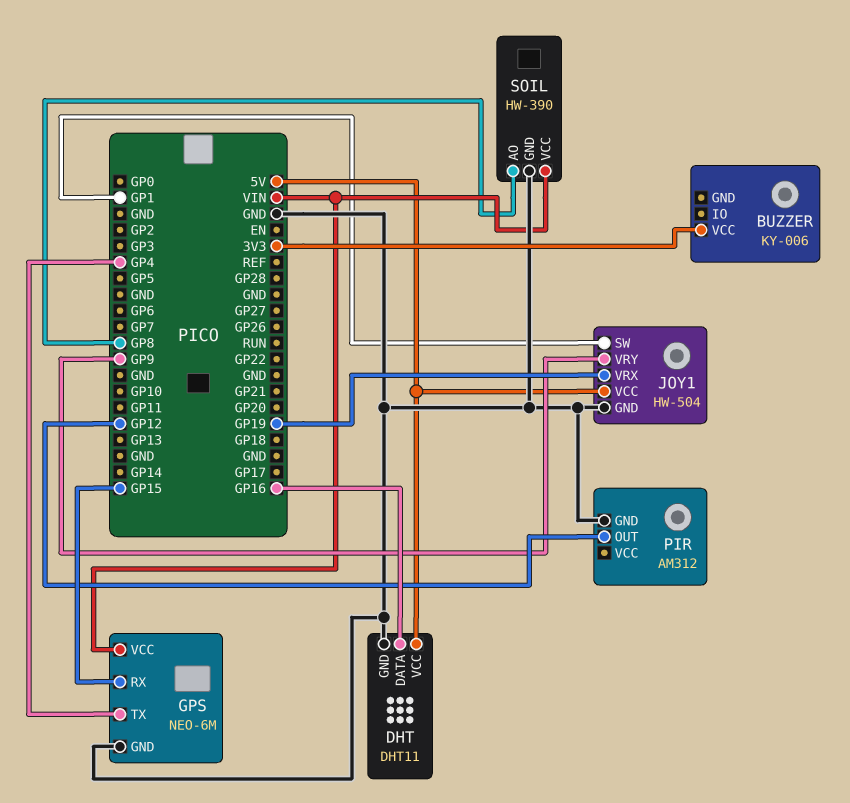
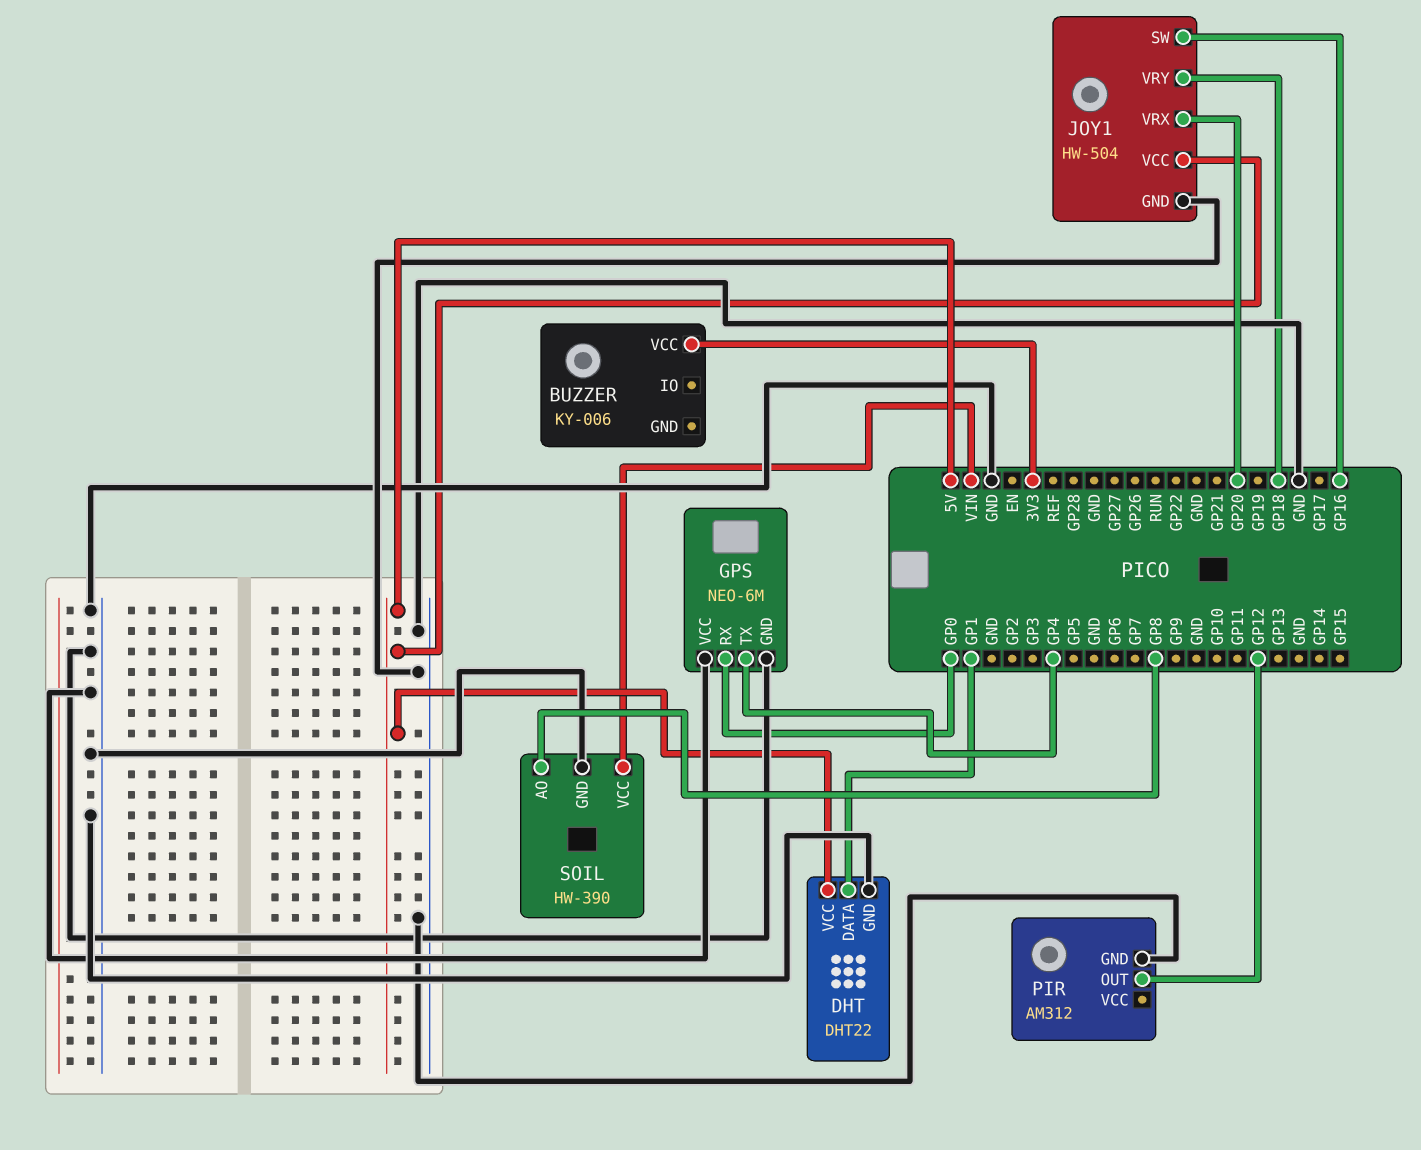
DHT: DHT11 -> DHT22
DHT pin DATA: GP16 -> GP1
GPS pin RX: GP15 -> GP0
GPS pin VCC: VIN -> GND
JOY1 pin SW: GP1 -> GP16
JOY1 pin VRX: GP19 -> GP20
JOY1 pin VRY: GP9 -> GP18

